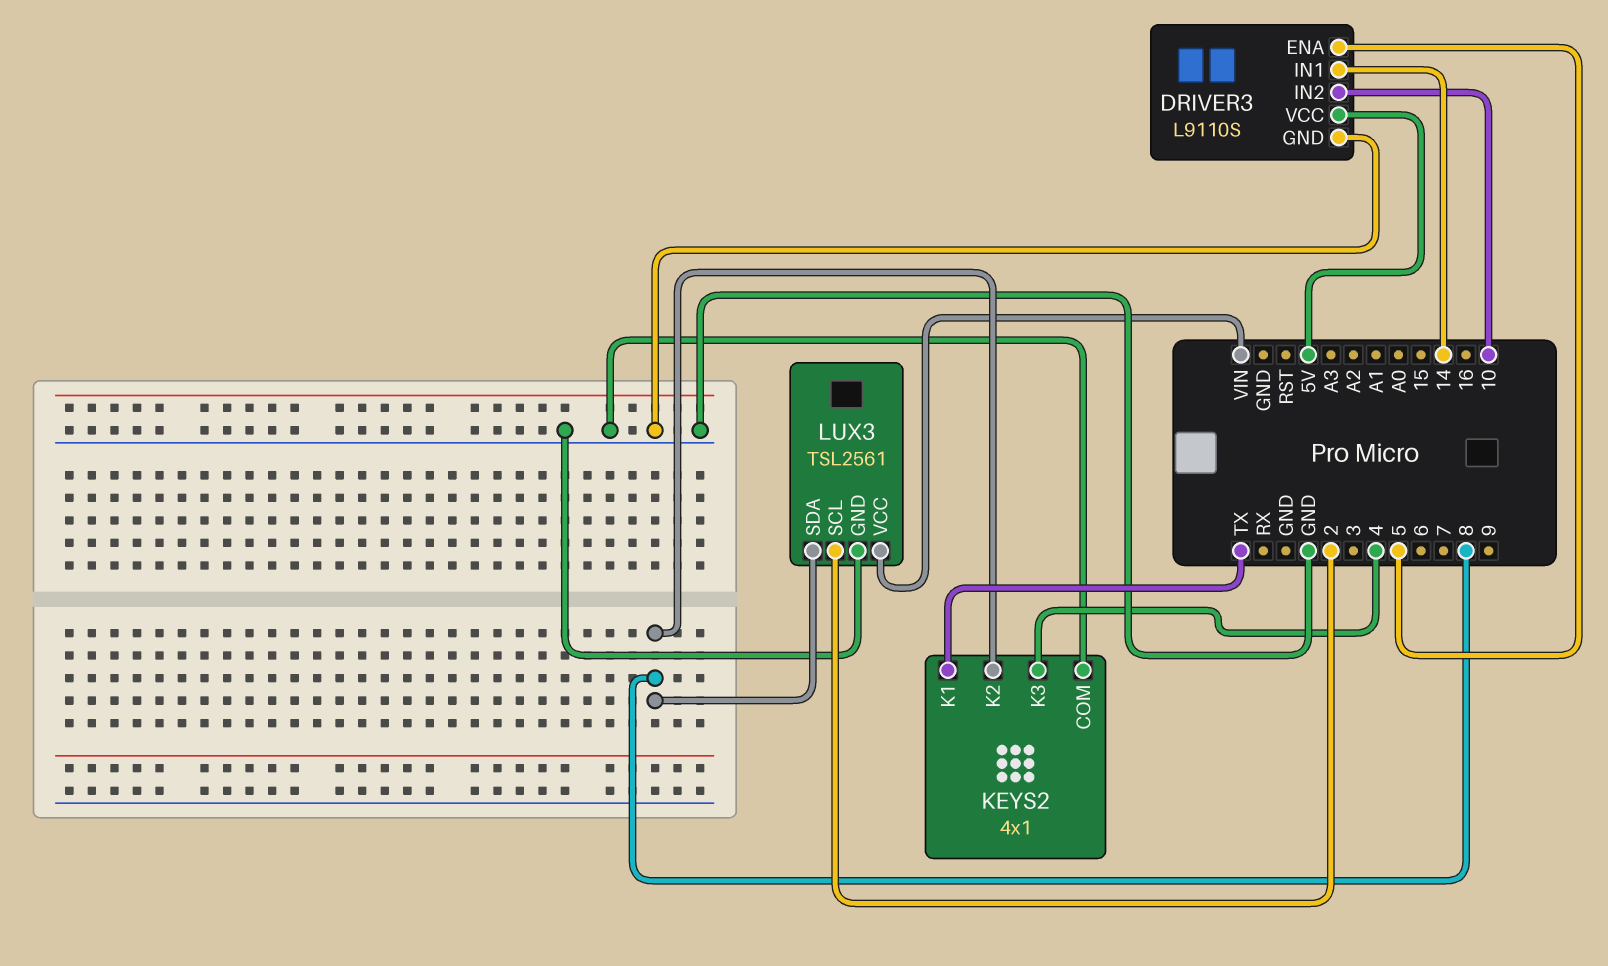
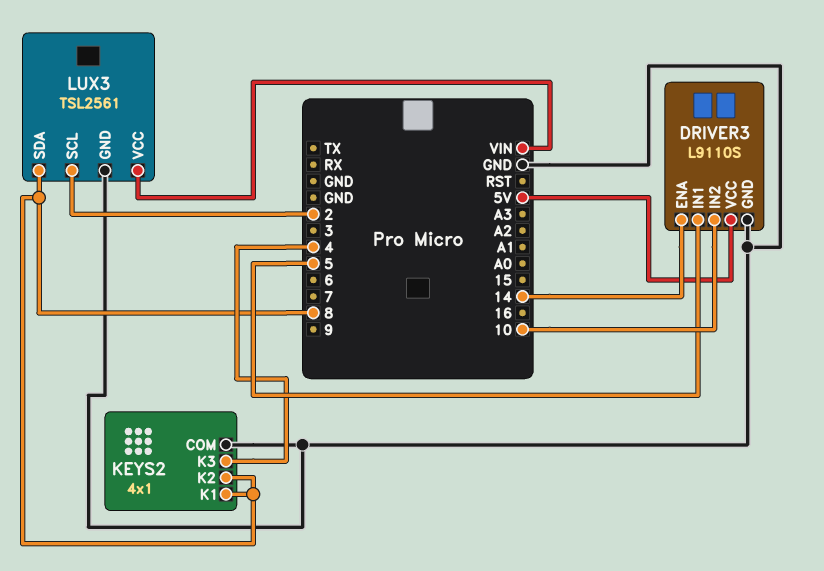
DRIVER3 pin ENA: 5 -> 14
DRIVER3 pin IN1: 14 -> 5
KEYS2 pin K1: TX -> 8

